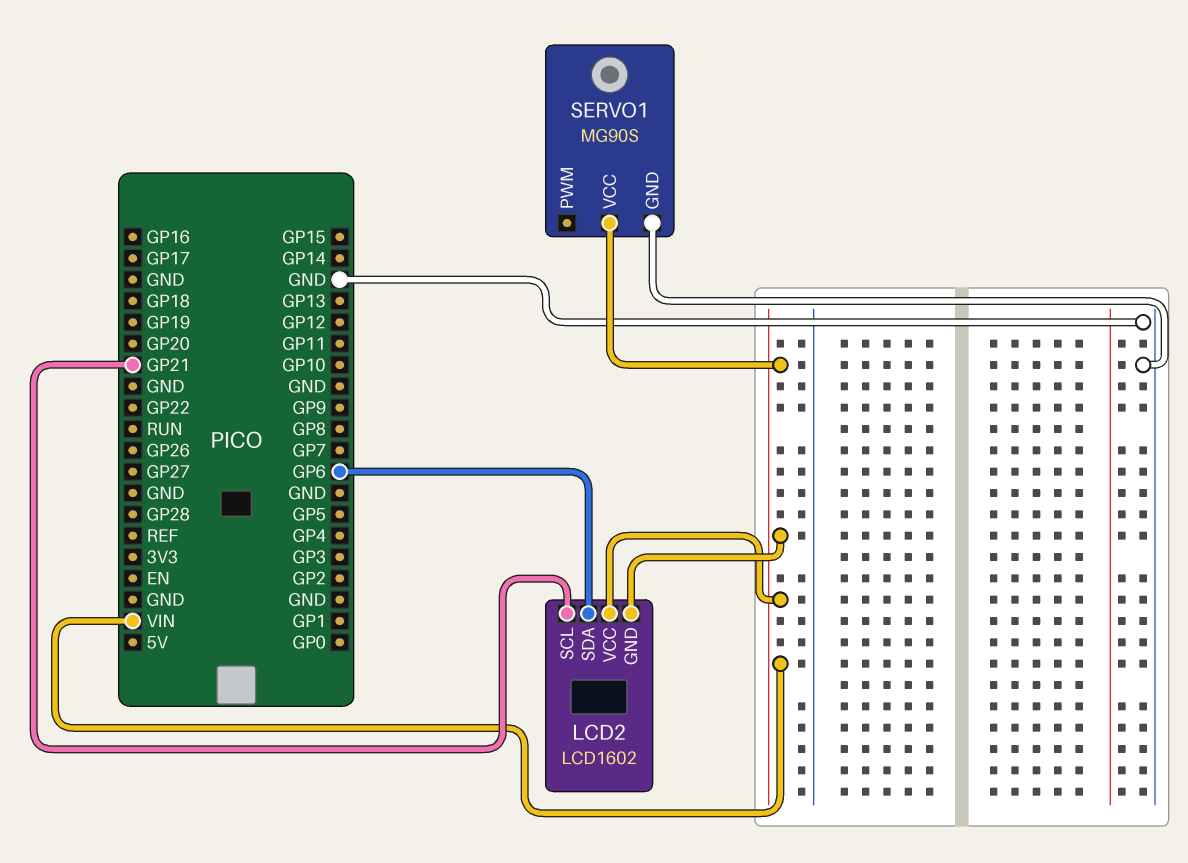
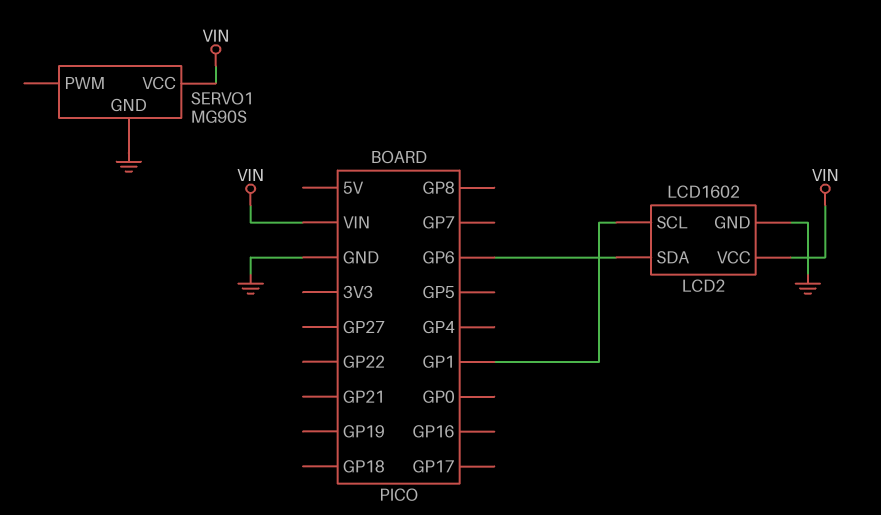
LCD2 pin GND: VIN -> GND
LCD2 pin SCL: GP21 -> GP1

